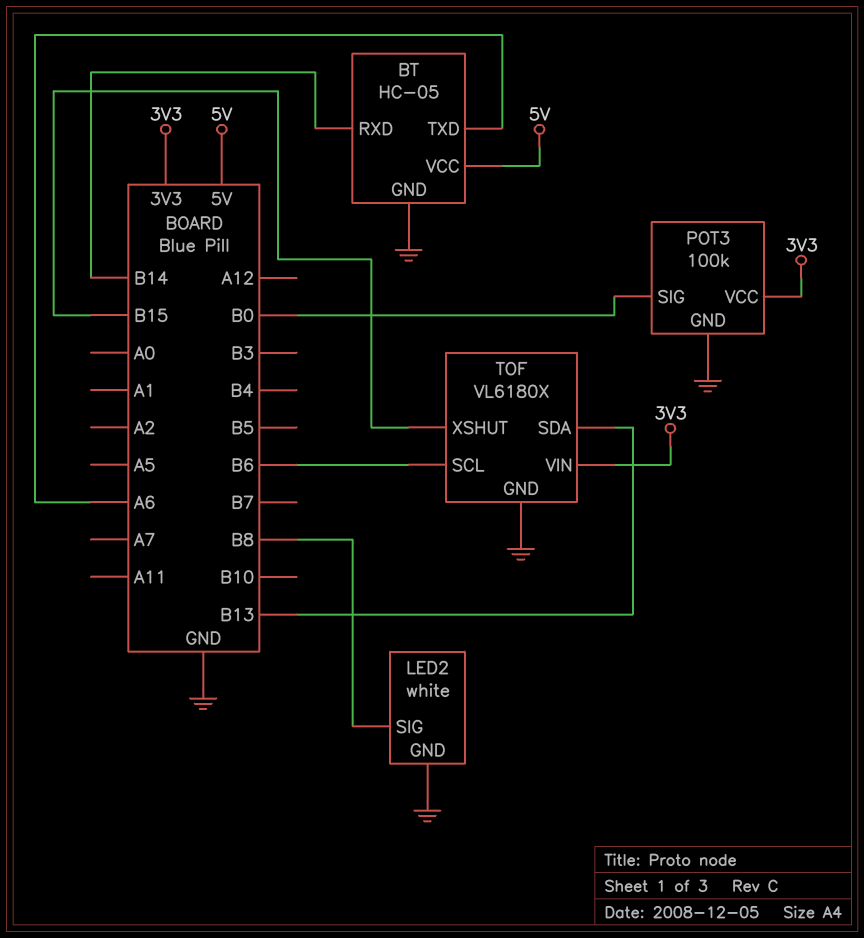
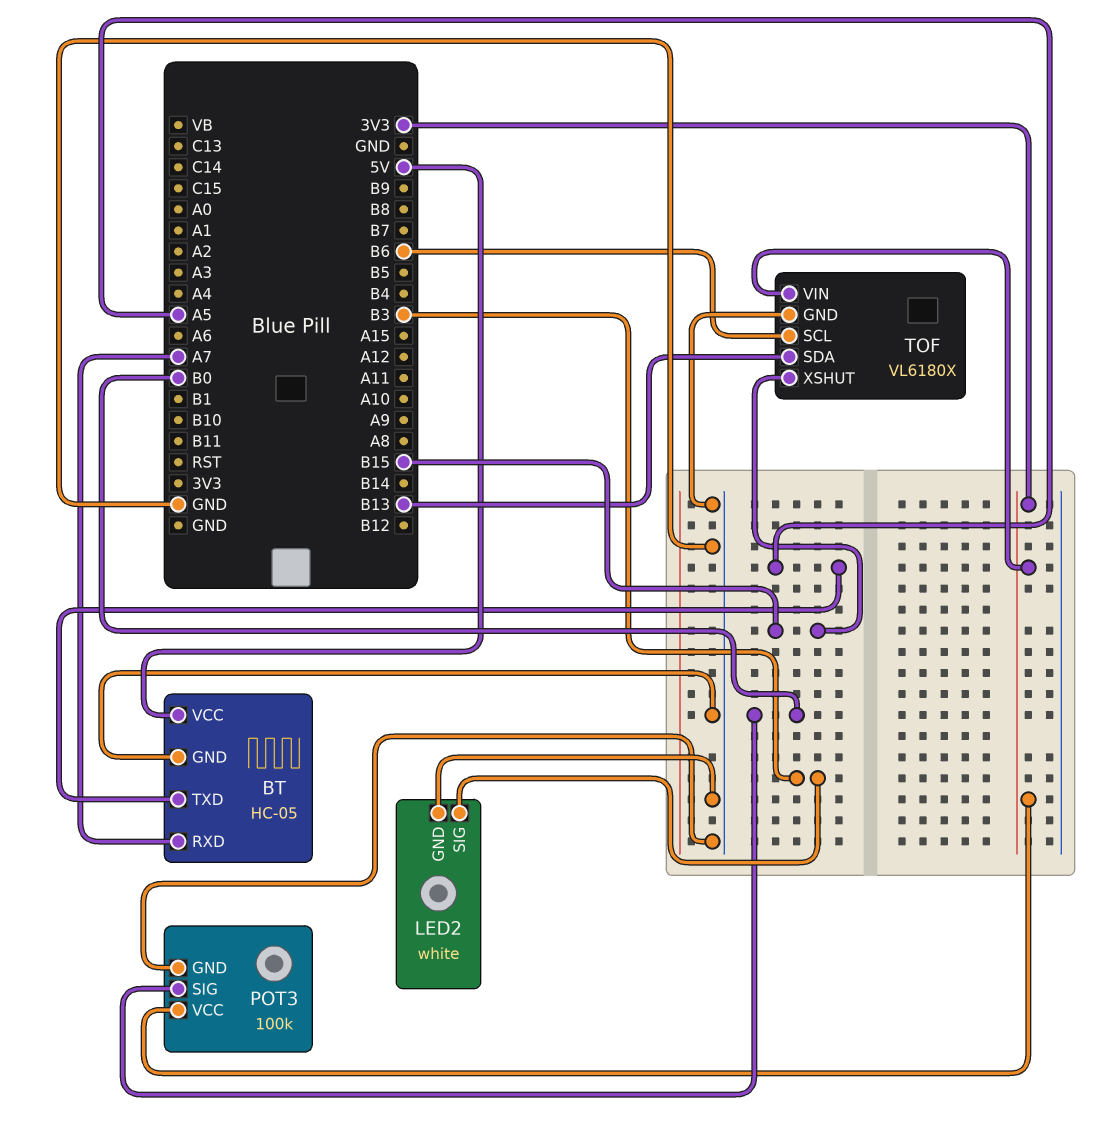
BT pin RXD: B14 -> A7
BT pin TXD: A6 -> A5
LED2 pin SIG: B8 -> B3

